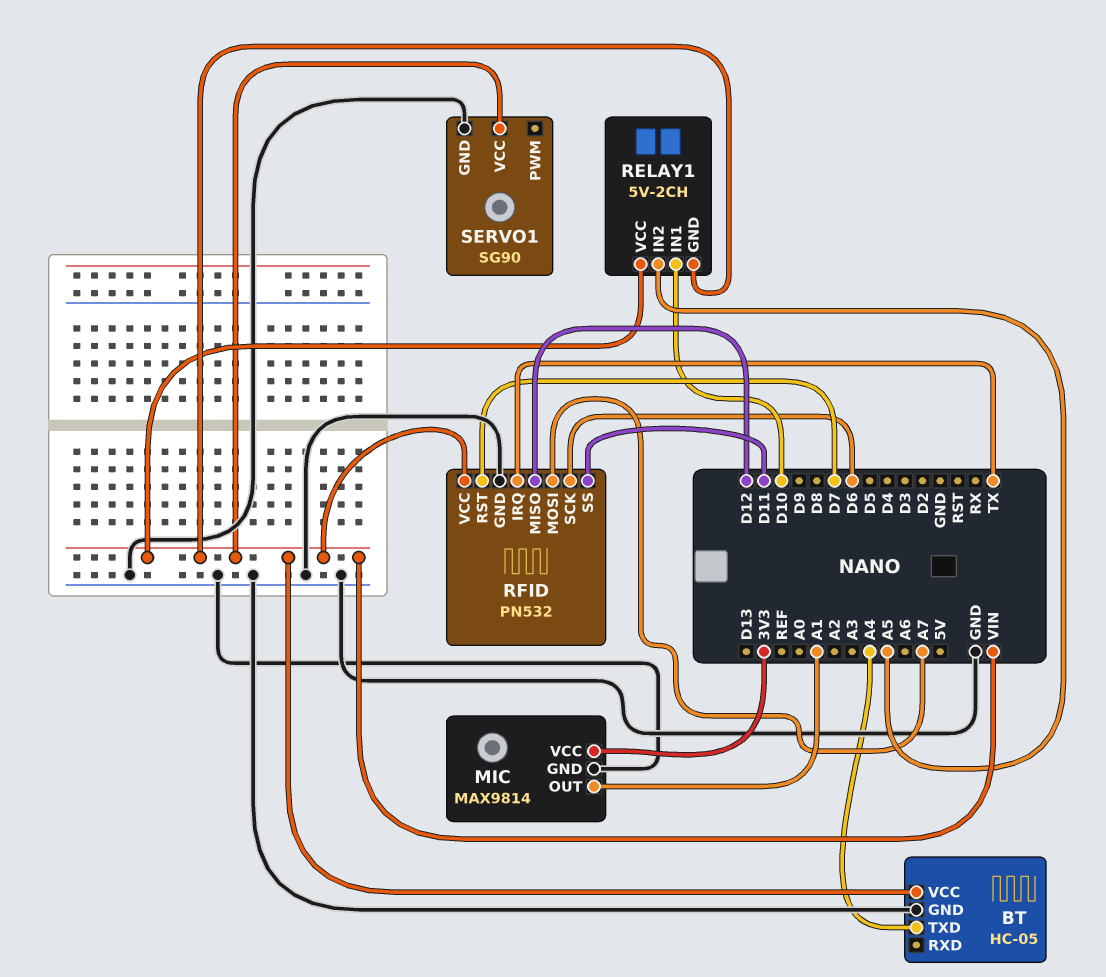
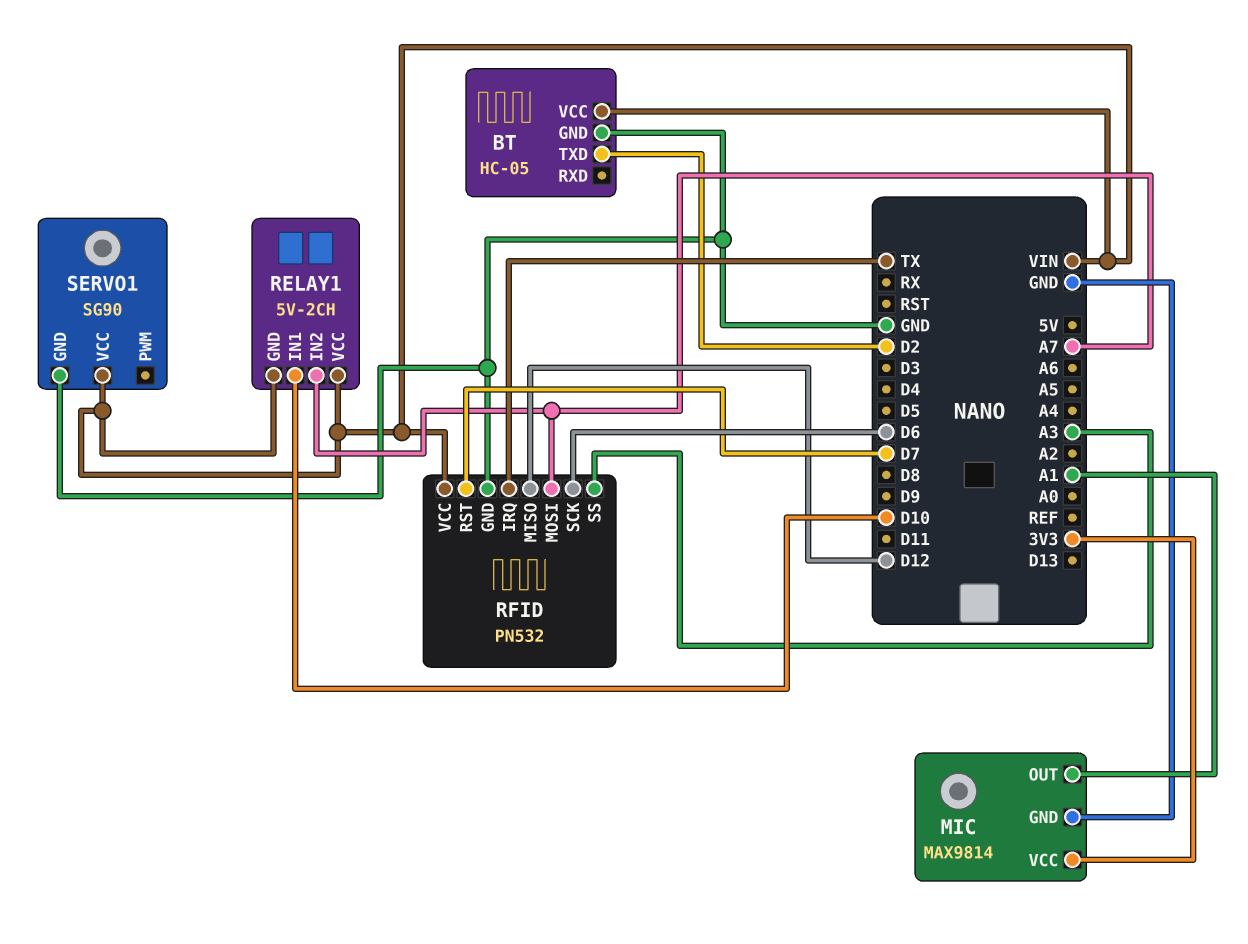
BT pin TXD: A4 -> D2
RELAY1 pin IN2: A5 -> A7
RFID pin SS: D11 -> A3

